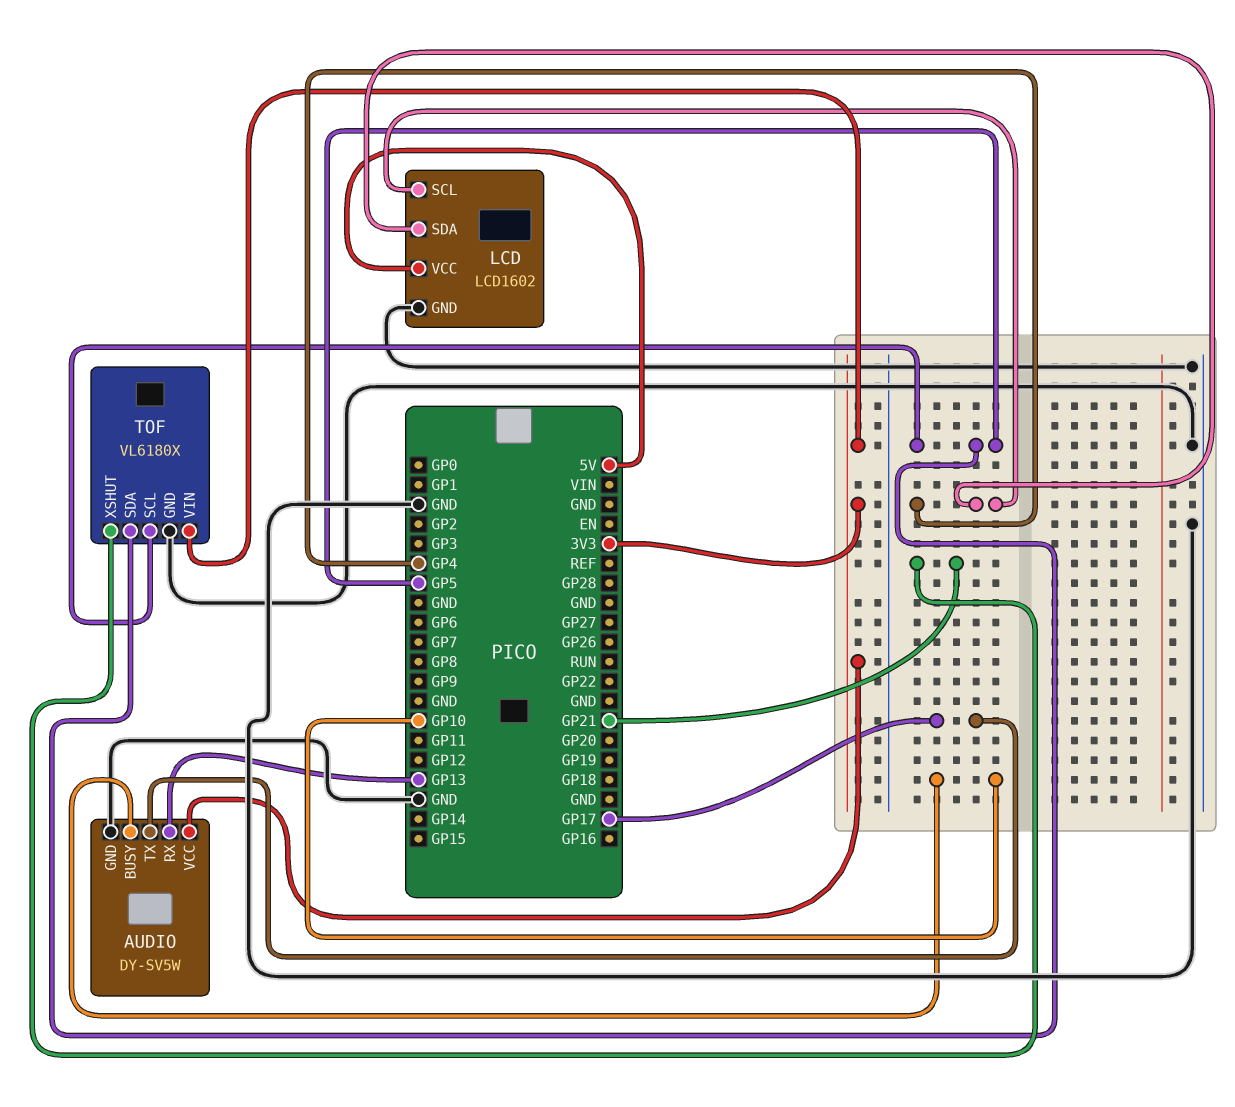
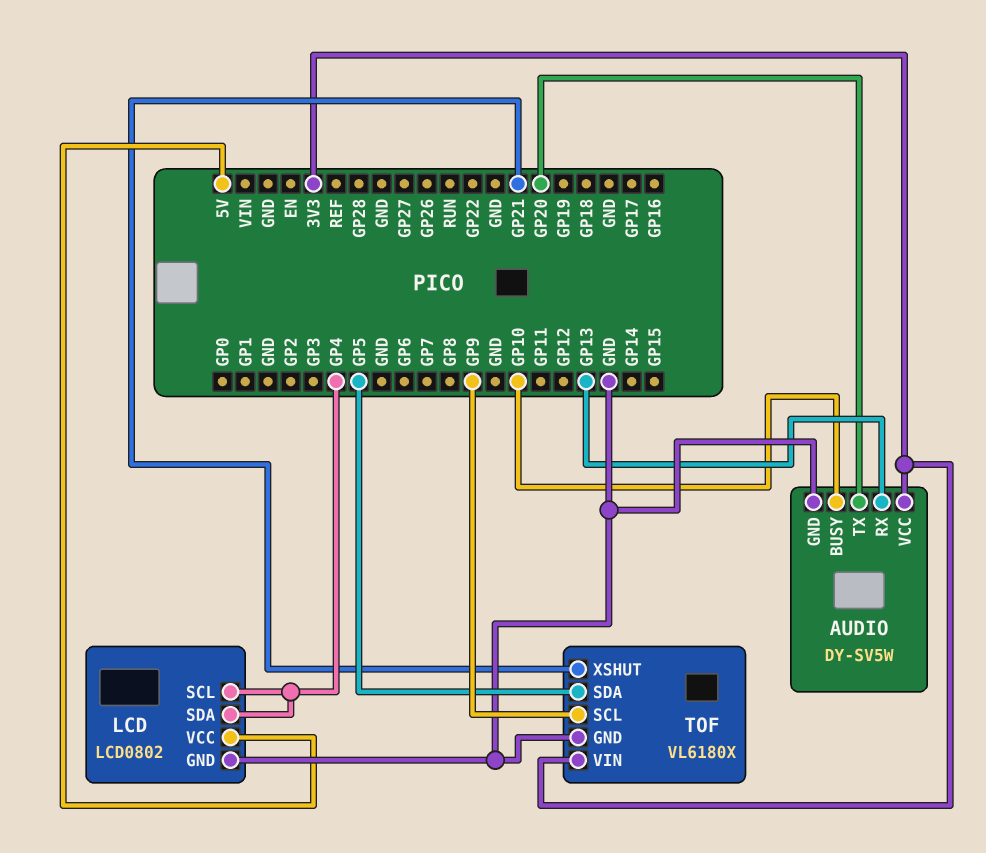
AUDIO pin TX: GP17 -> GP20
LCD: LCD1602 -> LCD0802
TOF pin SCL: GP5 -> GP9

